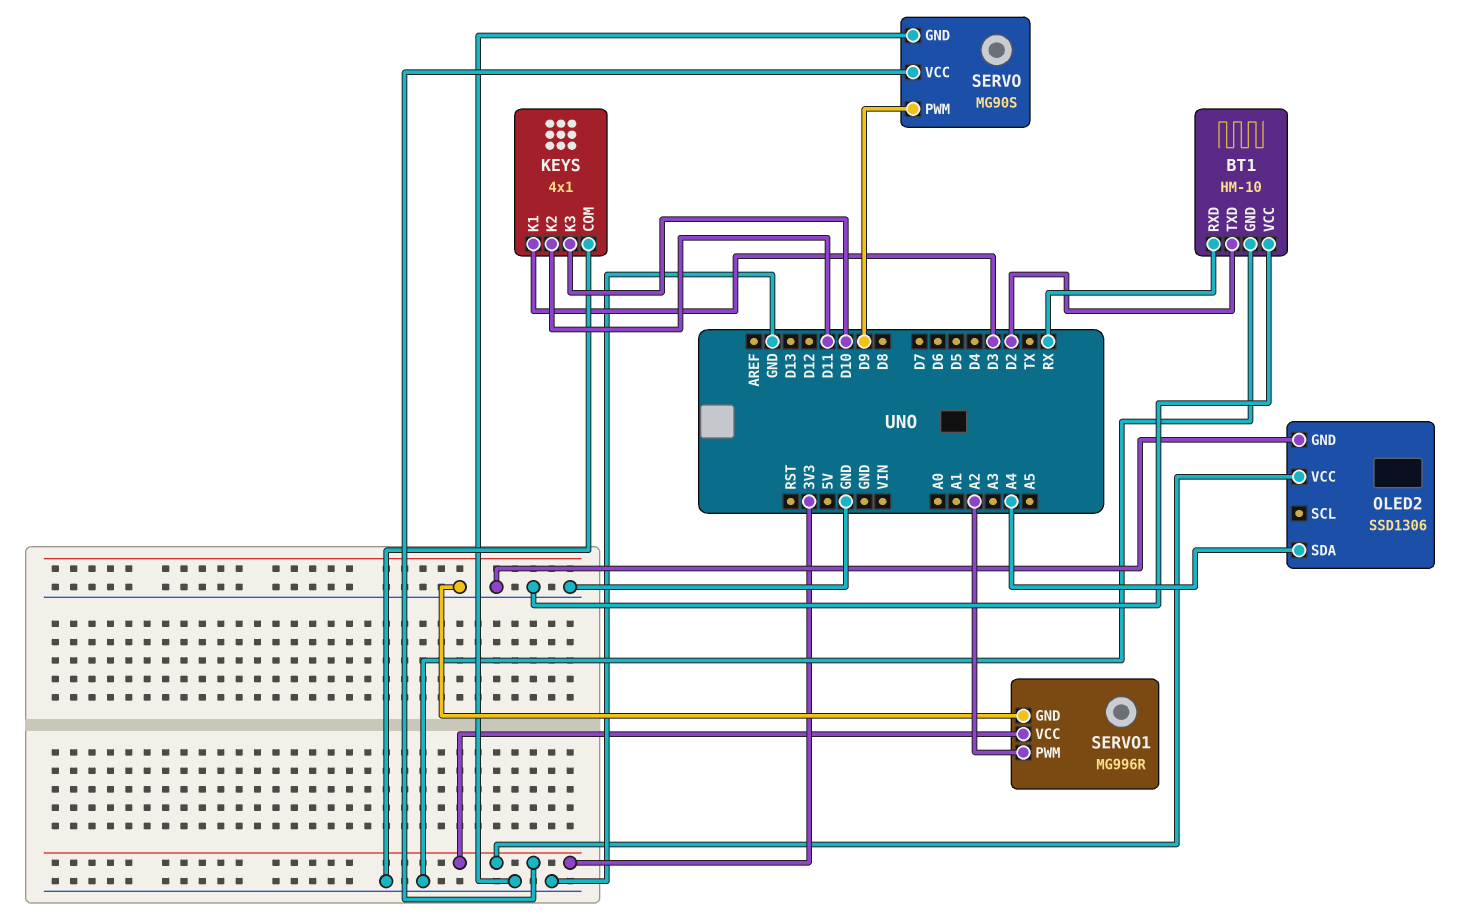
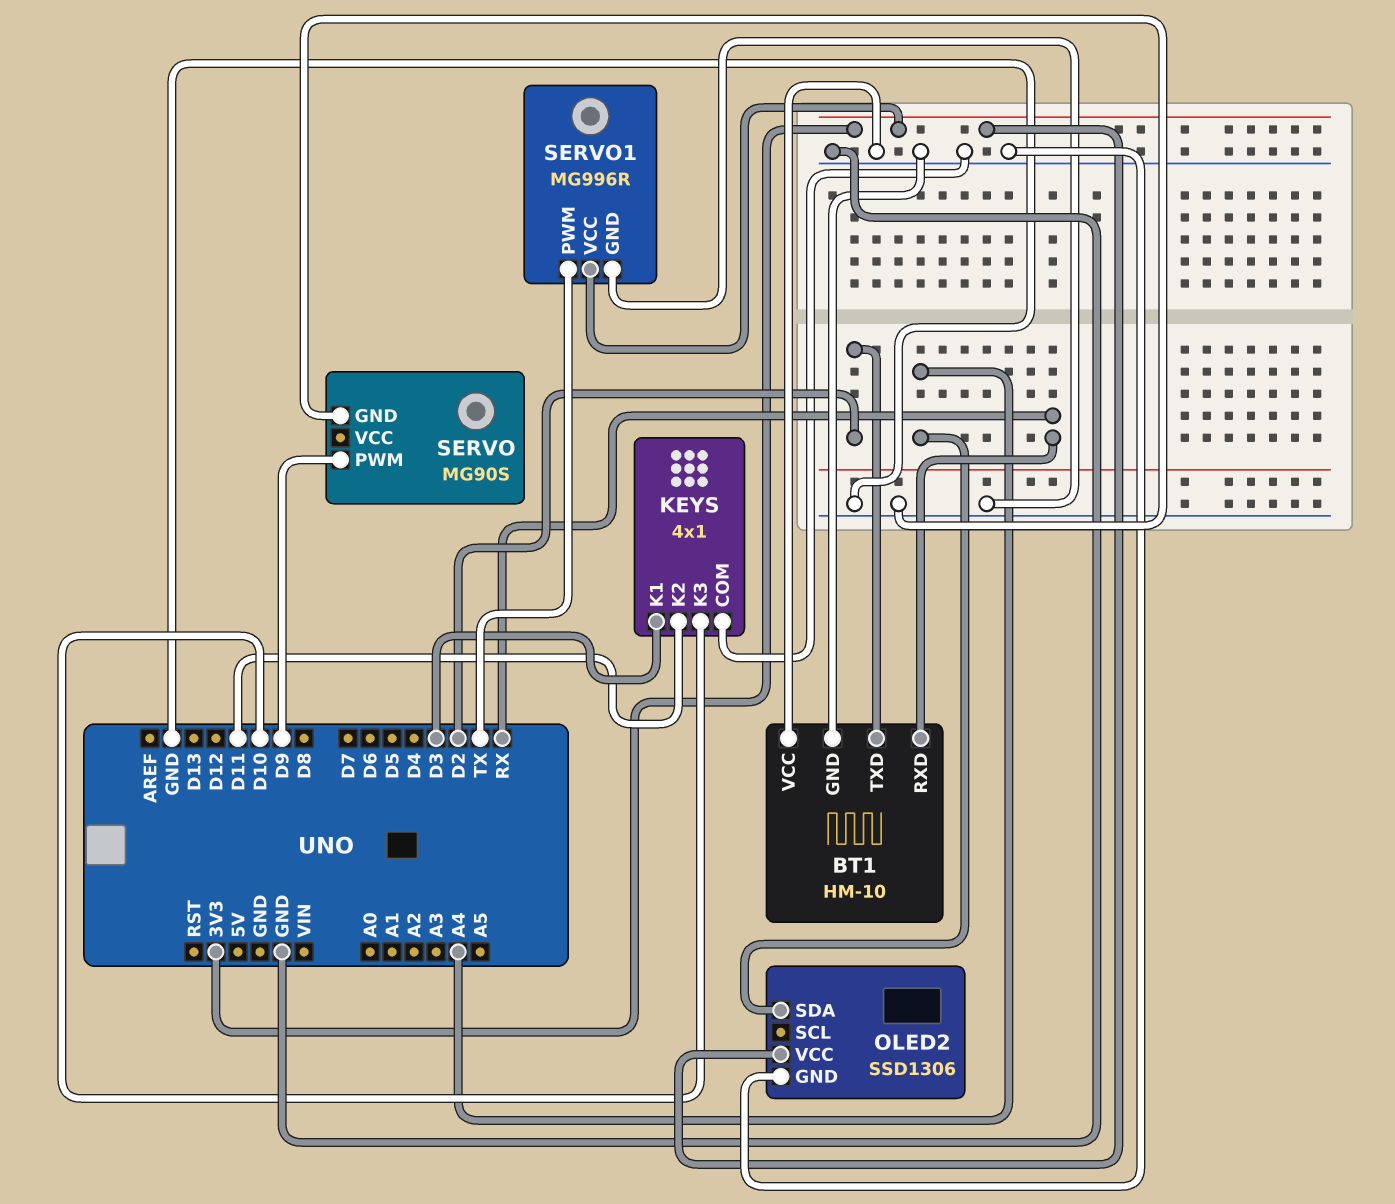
SERVO pin VCC: 3V3 -> none
SERVO1 pin PWM: A2 -> TX

